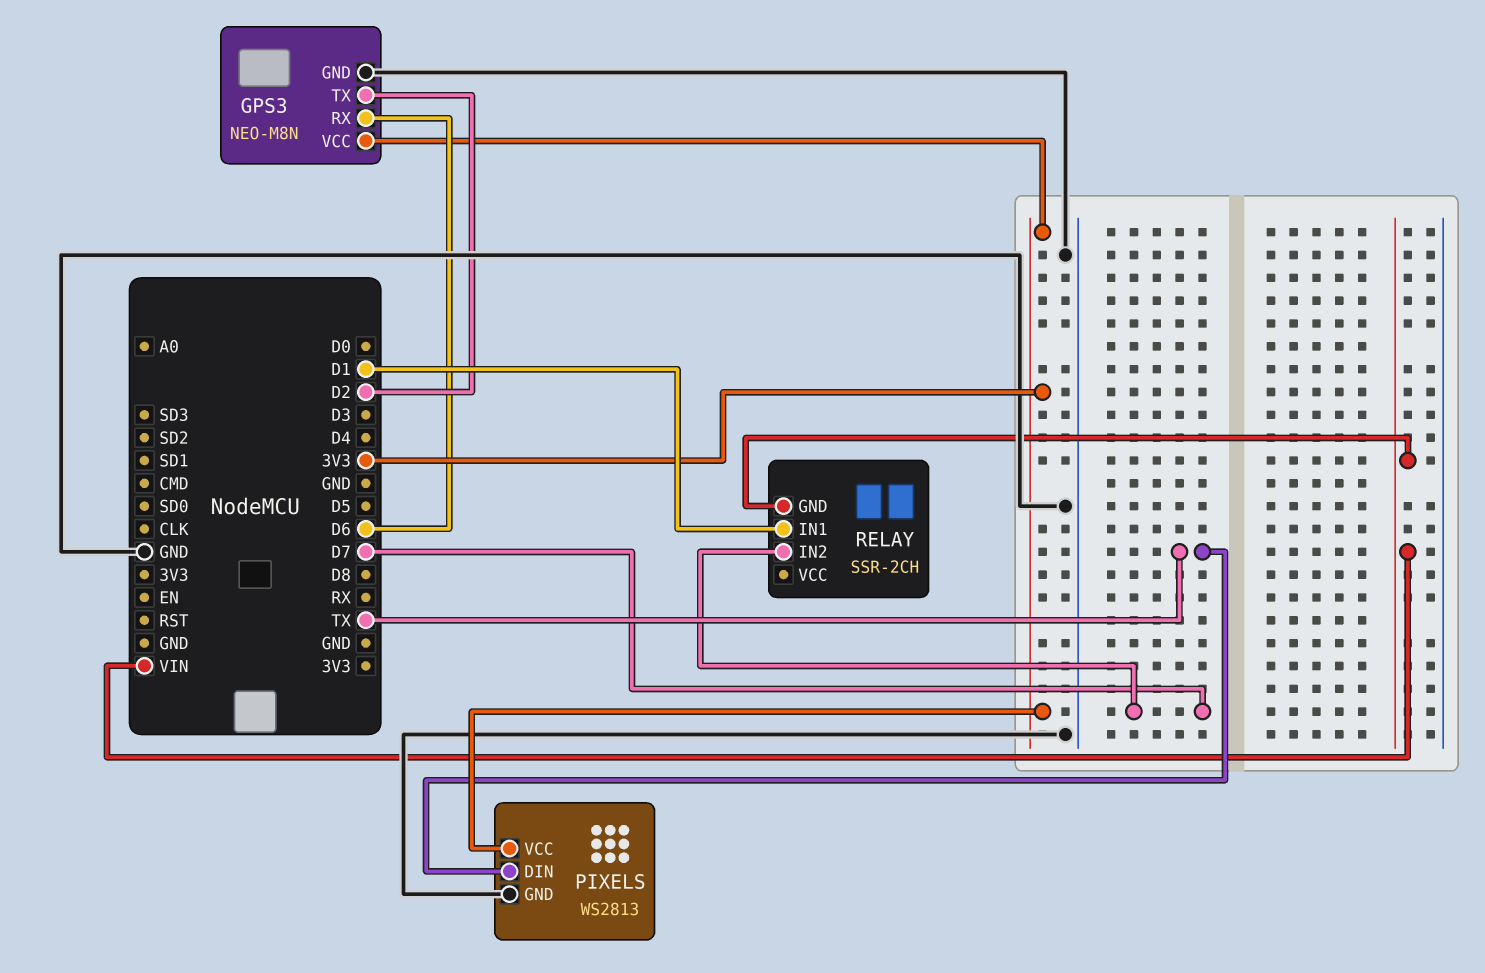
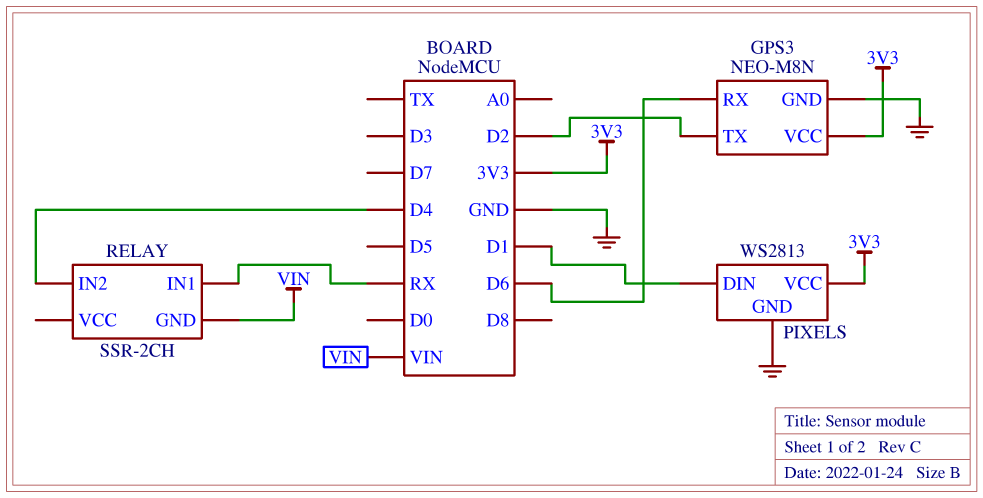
PIXELS pin DIN: TX -> D1
RELAY pin IN1: D1 -> RX
RELAY pin IN2: D7 -> D4

